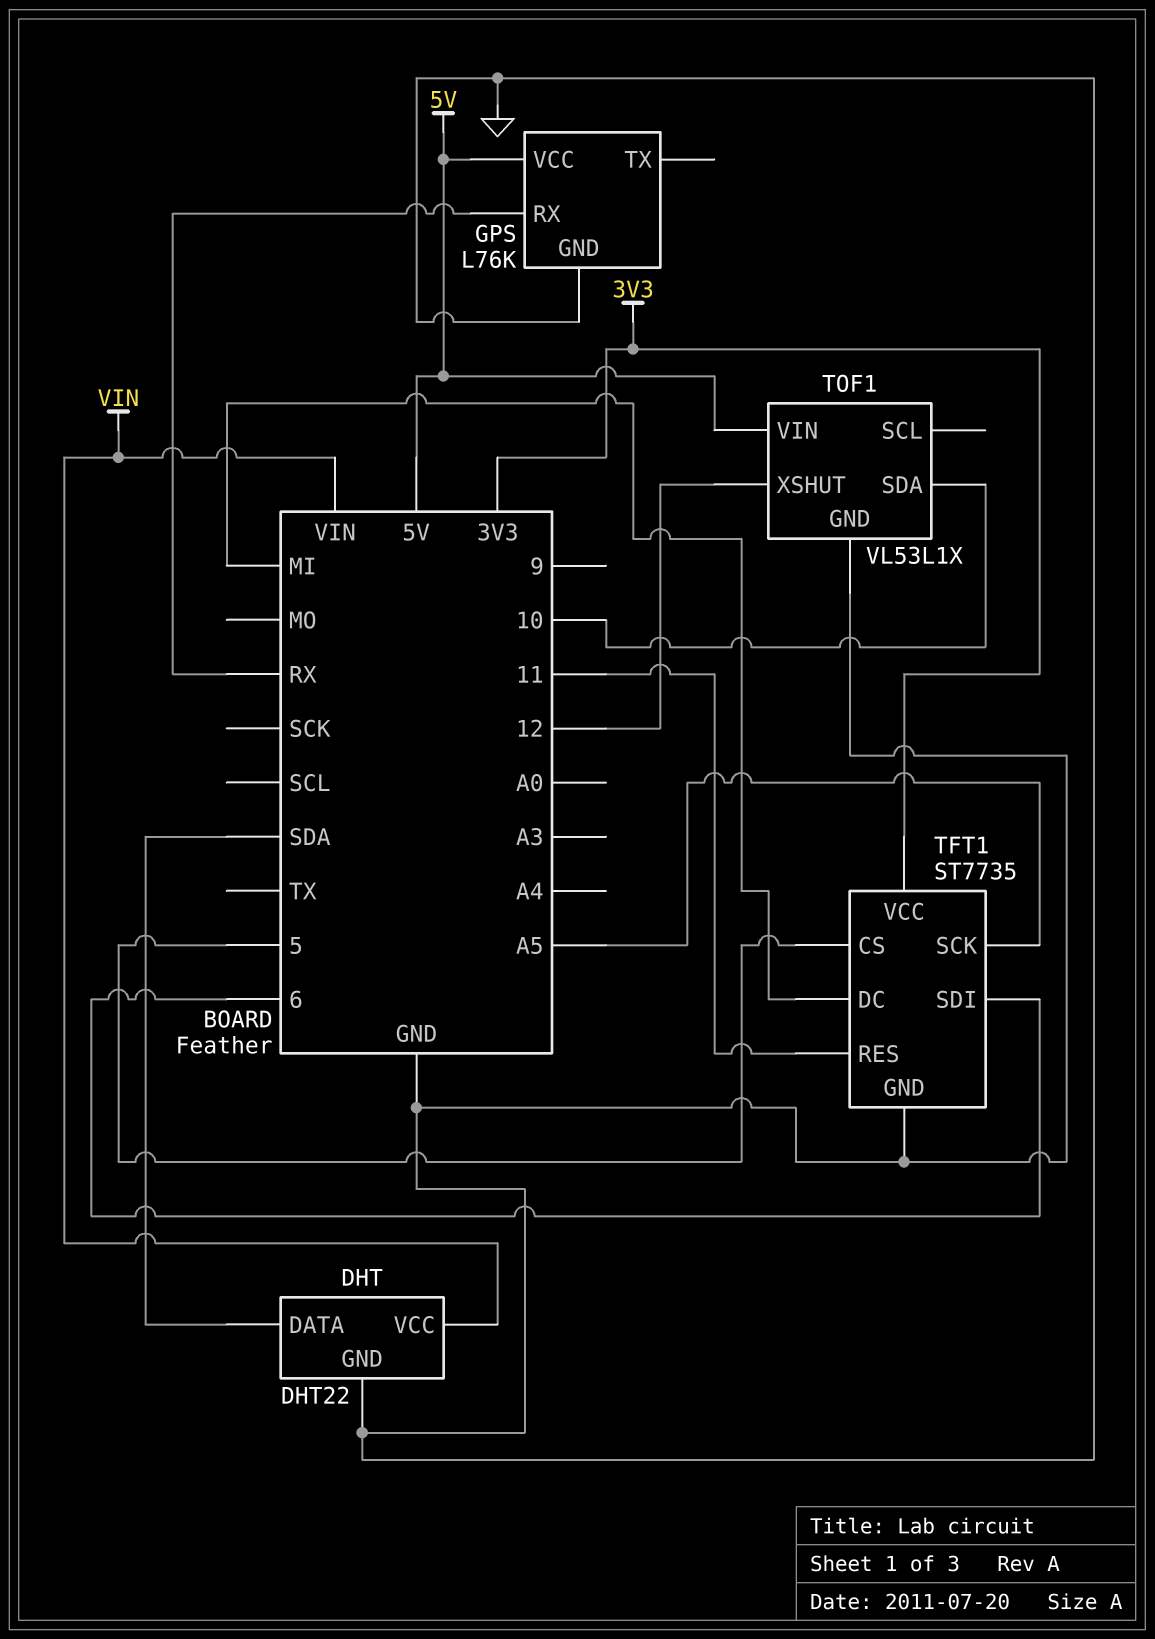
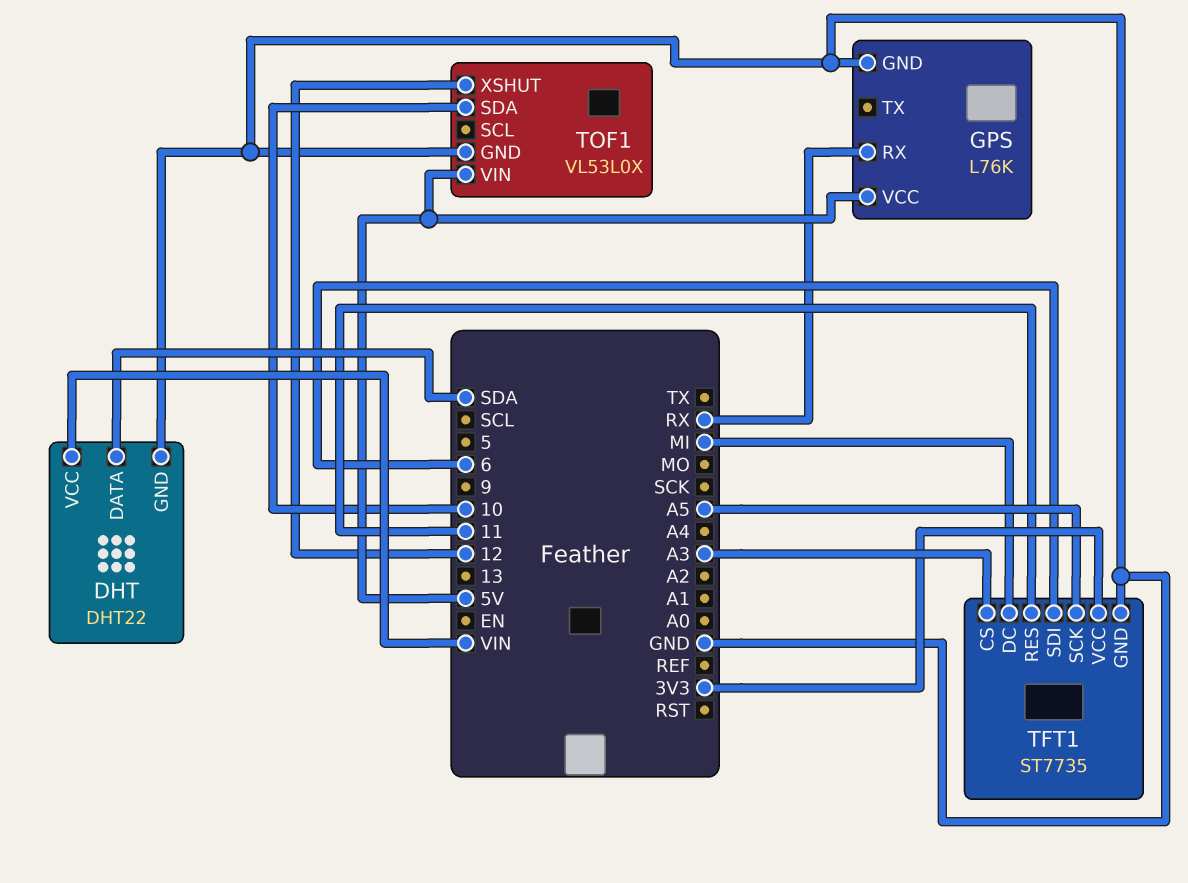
TFT1 pin CS: 5 -> A3
TOF1: VL53L1X -> VL53L0X

